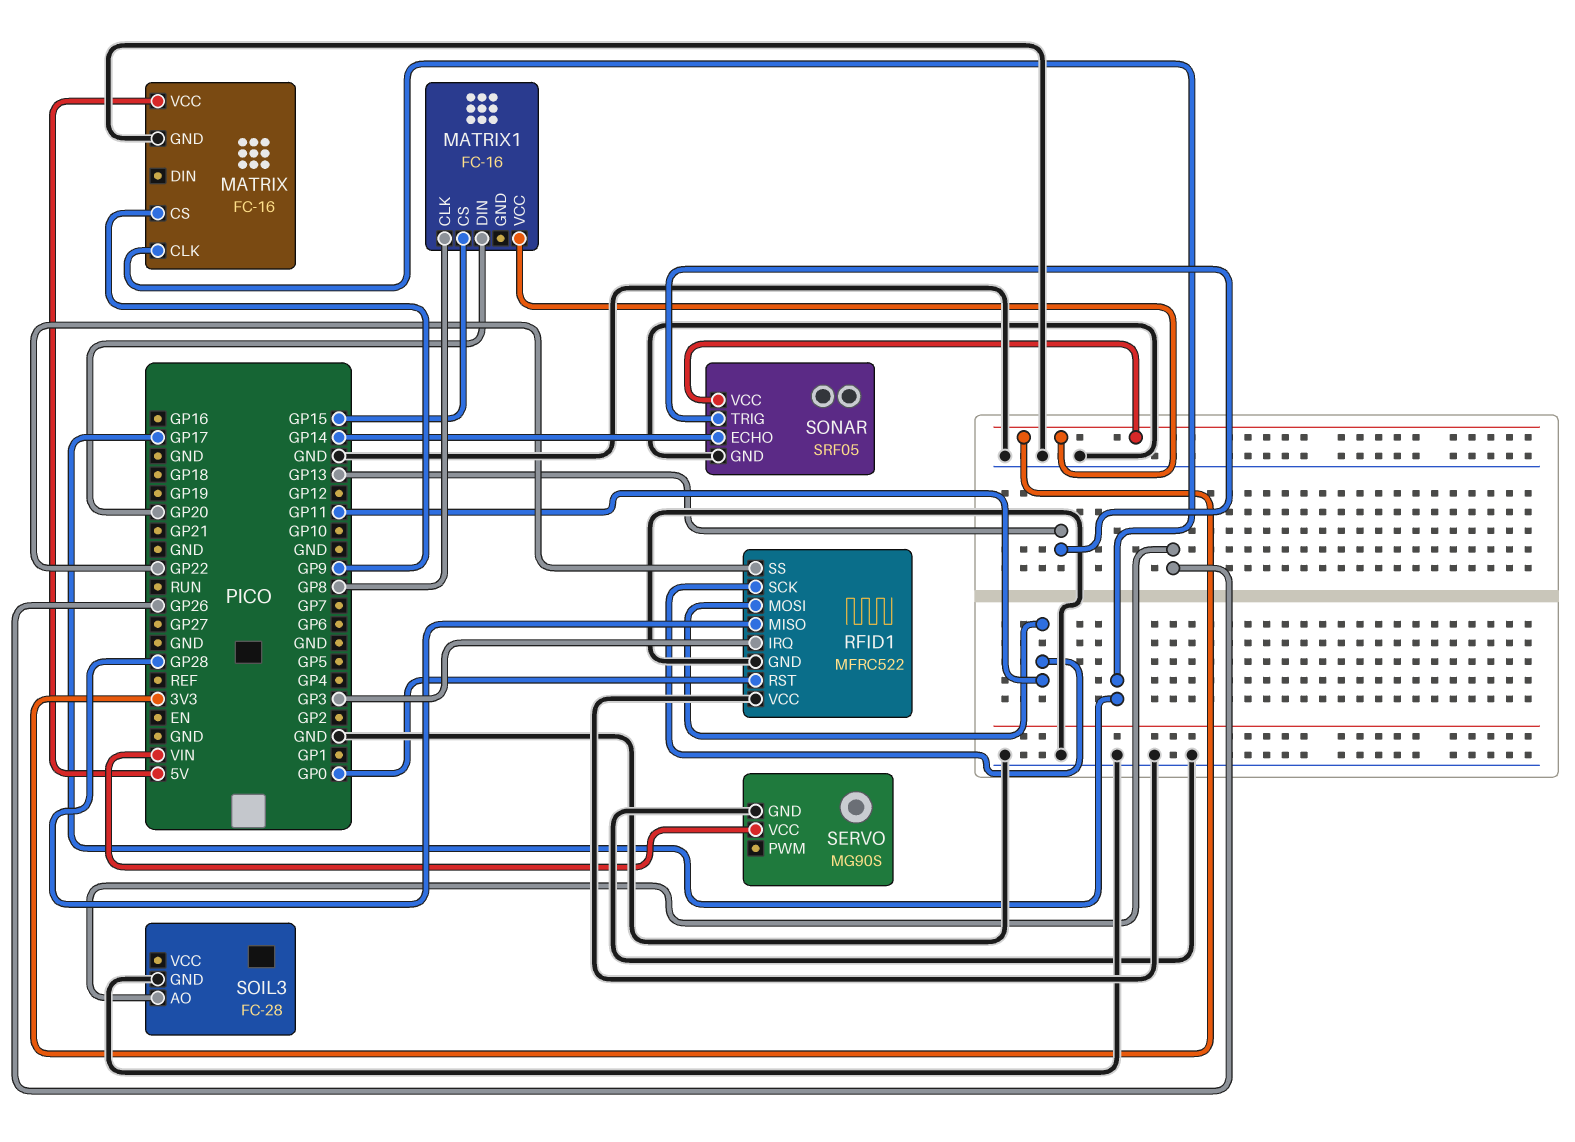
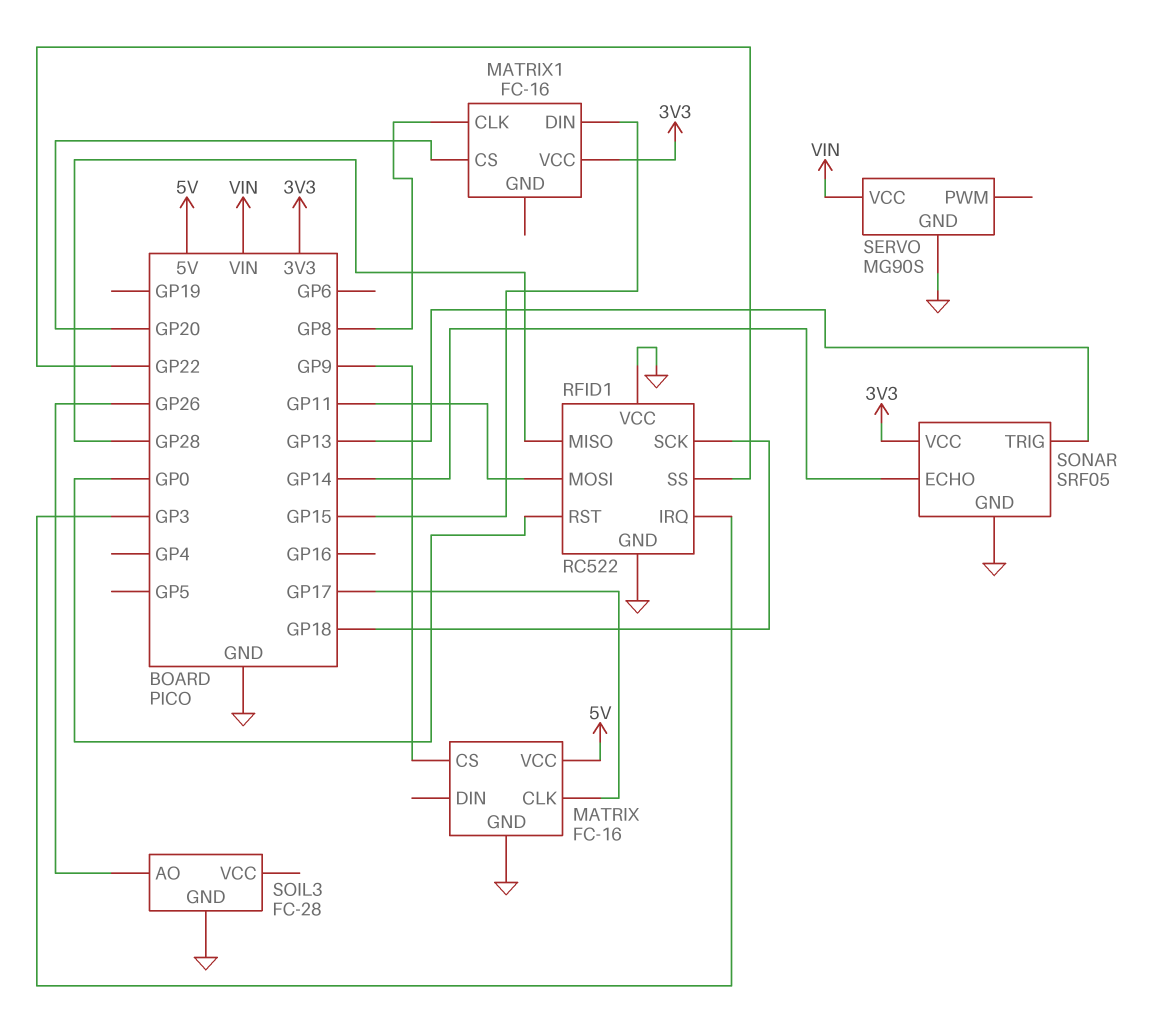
MATRIX1 pin CS: GP15 -> GP20
MATRIX1 pin DIN: GP20 -> GP15
RFID1: MFRC522 -> RC522
RFID1 pin SCK: GP11 -> GP18

